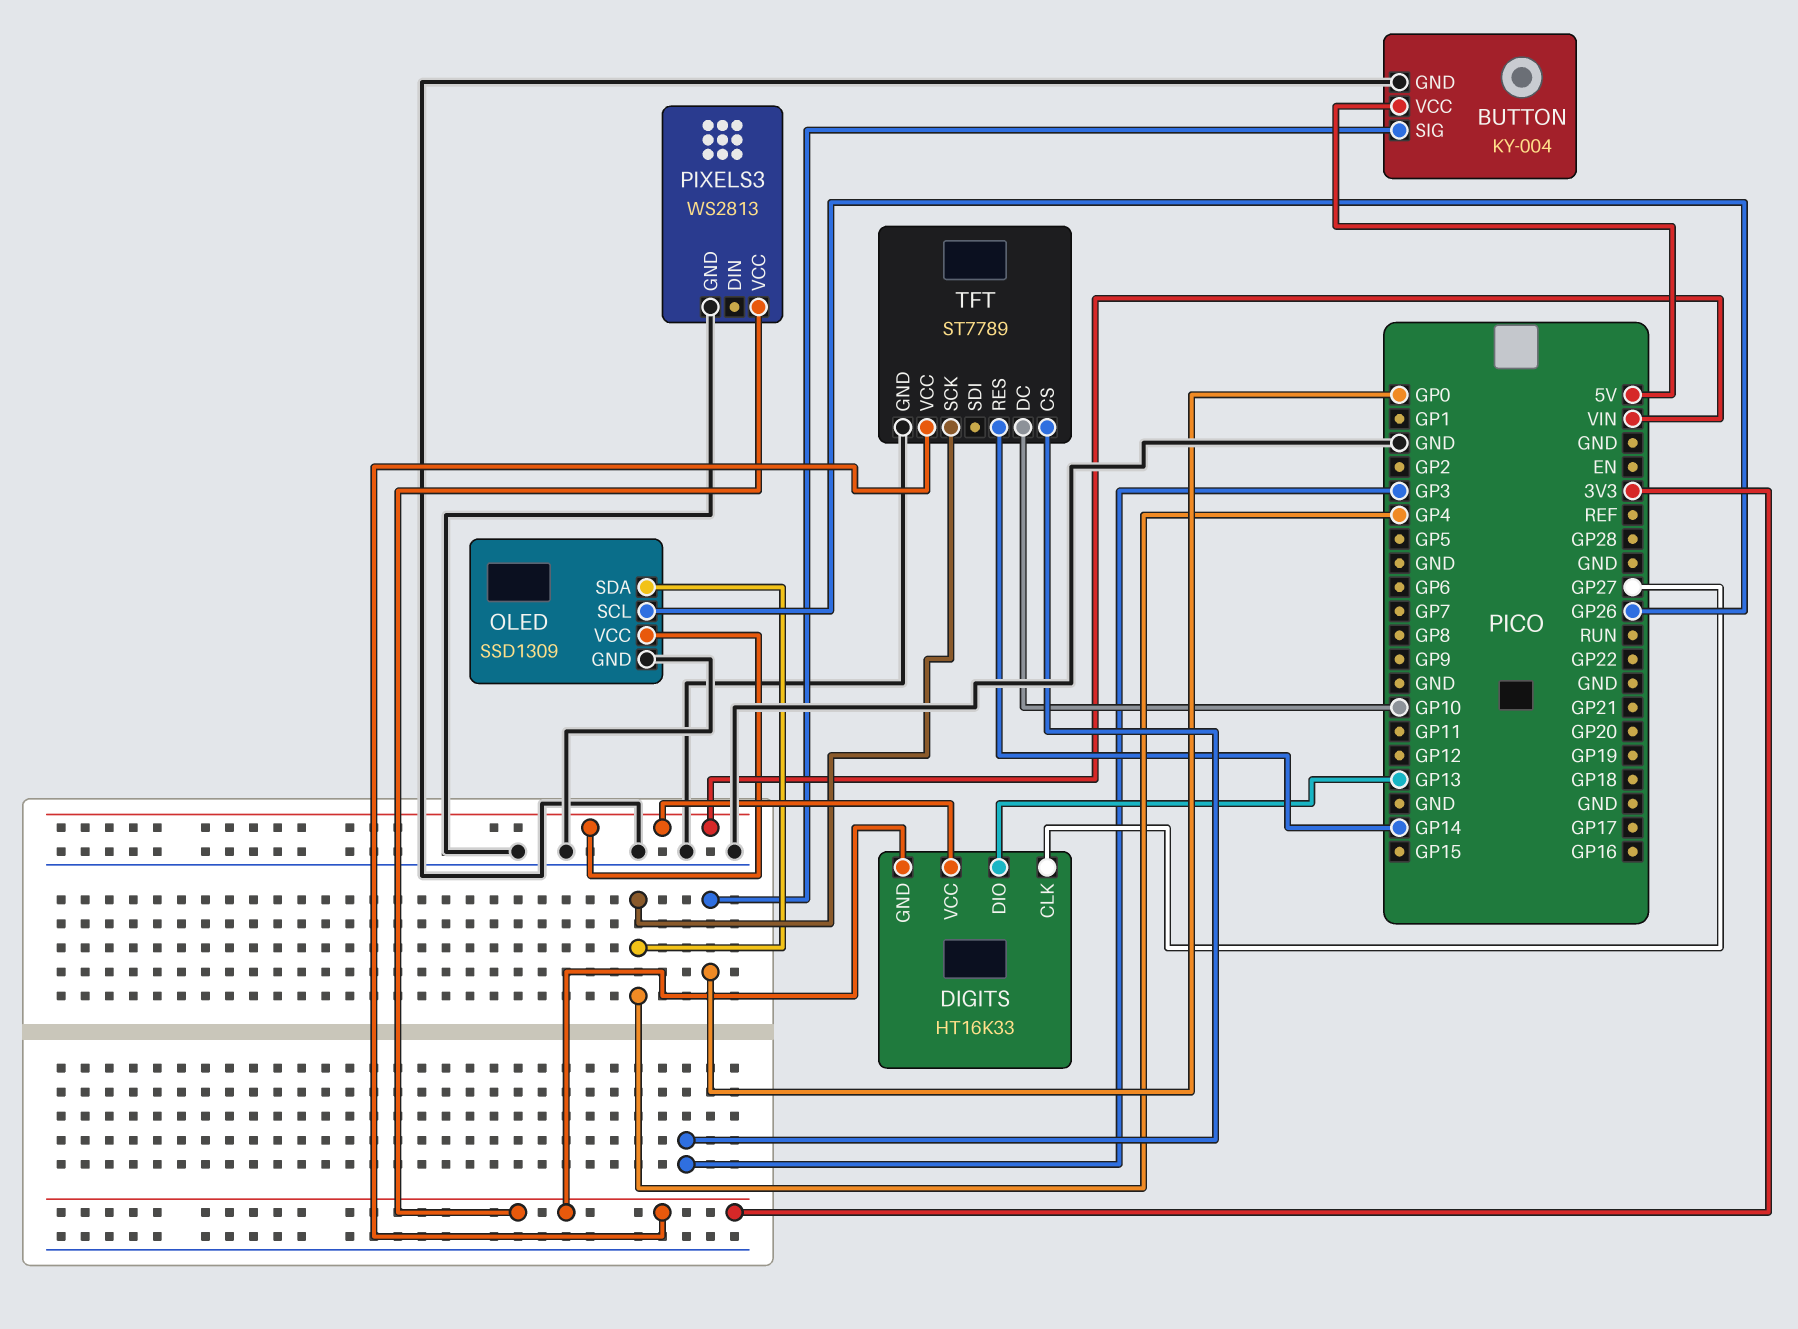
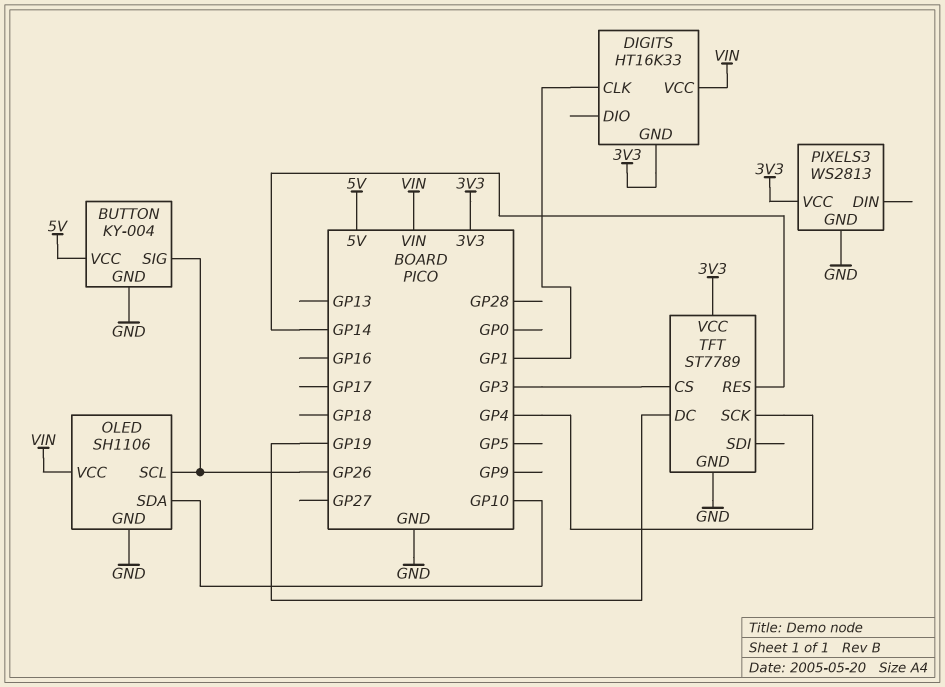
BUTTON pin SIG: GP0 -> GP26
DIGITS pin CLK: GP27 -> GP1
DIGITS pin DIO: GP13 -> none
OLED: SSD1309 -> SH1106
OLED pin SDA: GP4 -> GP10
TFT pin DC: GP10 -> GP19

